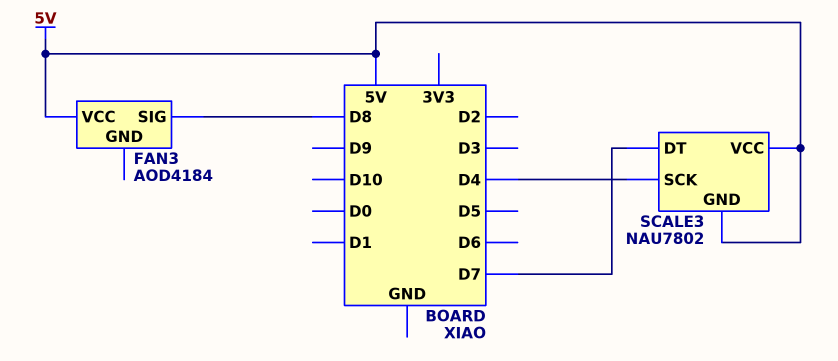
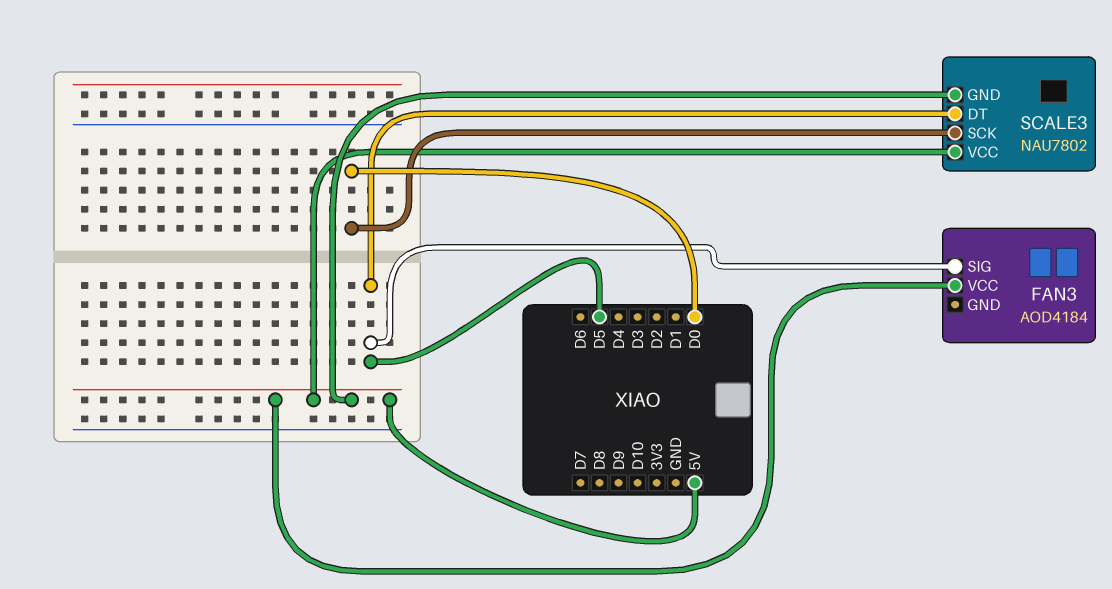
FAN3 pin SIG: D8 -> D5
SCALE3 pin DT: D7 -> D5
SCALE3 pin SCK: D4 -> D0

